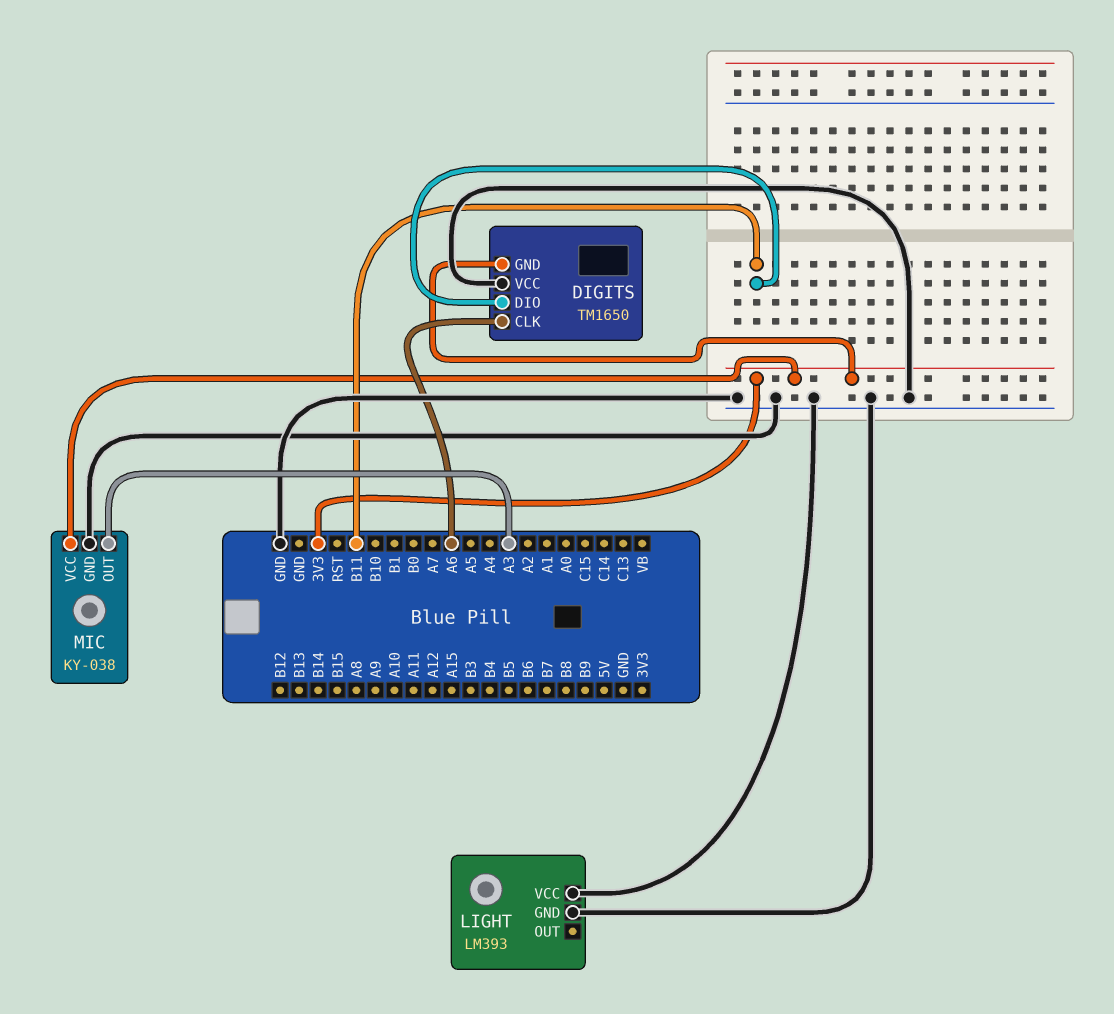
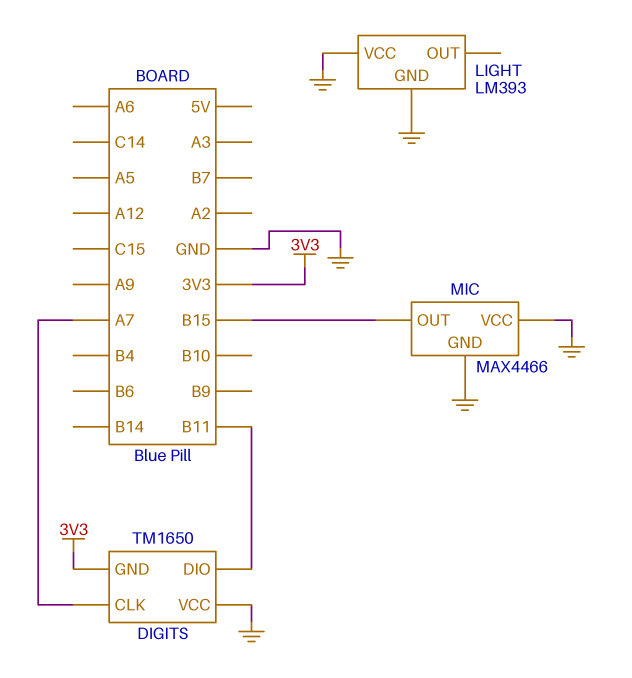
DIGITS pin CLK: A6 -> A7
MIC: KY-038 -> MAX4466
MIC pin OUT: A3 -> B15
MIC pin VCC: 3V3 -> GND

